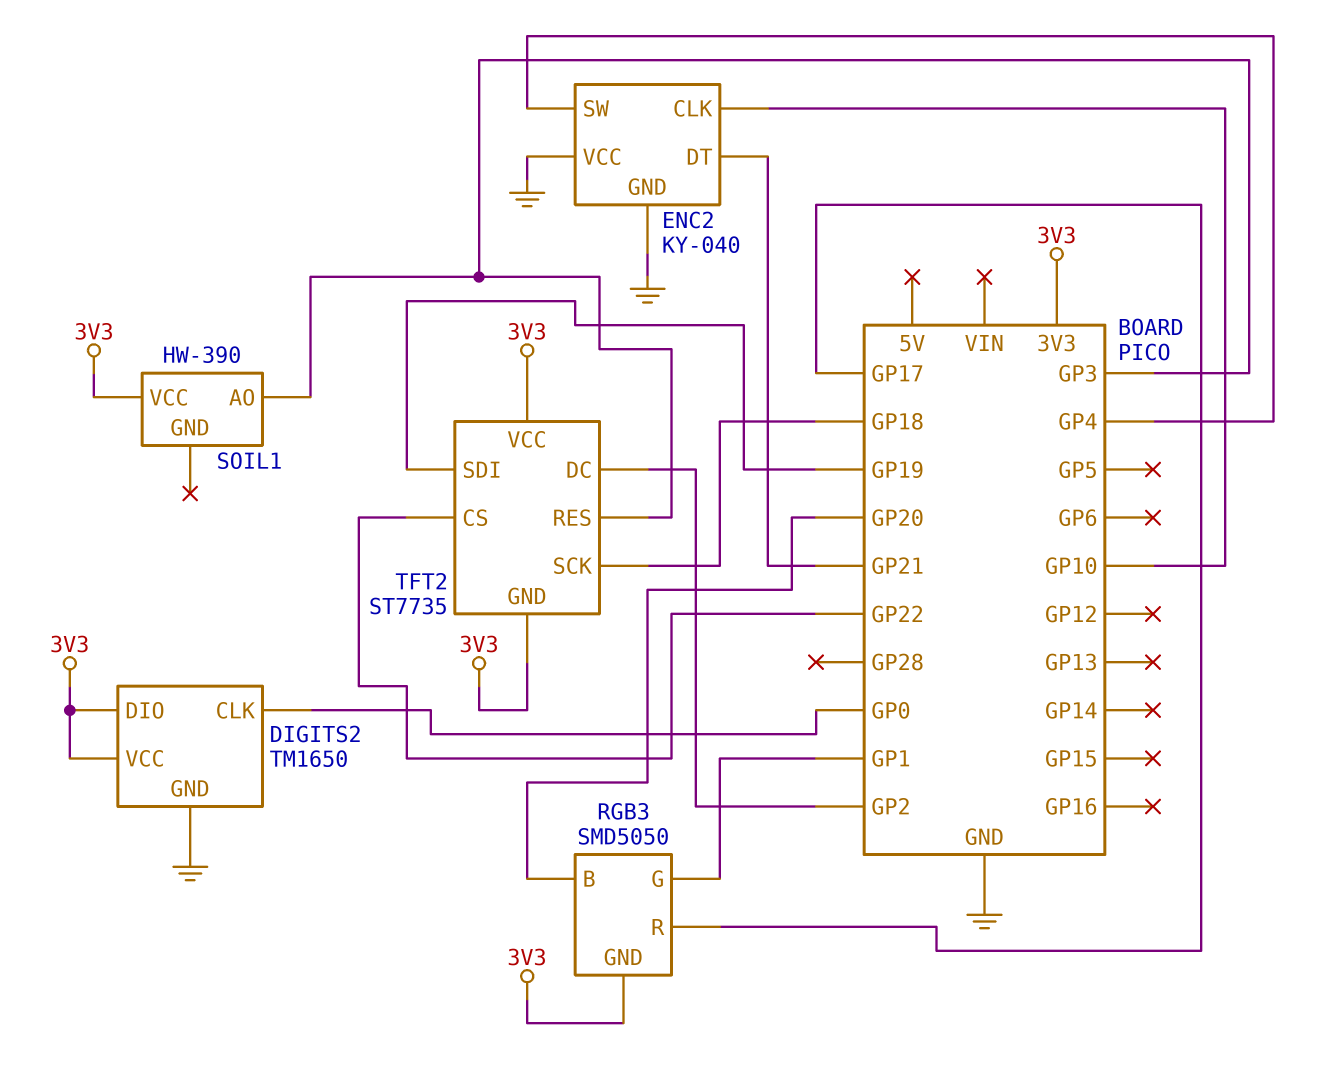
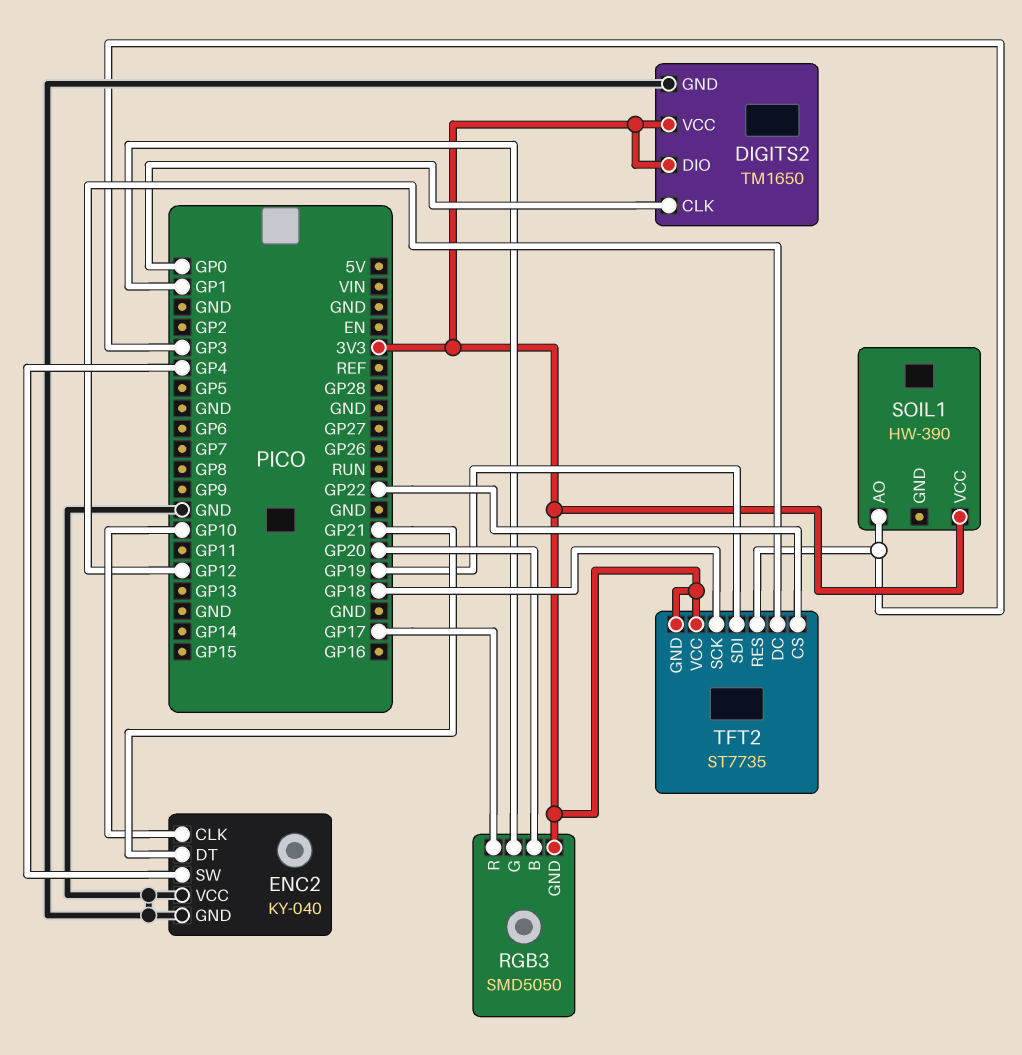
TFT2 pin DC: GP2 -> GP12

